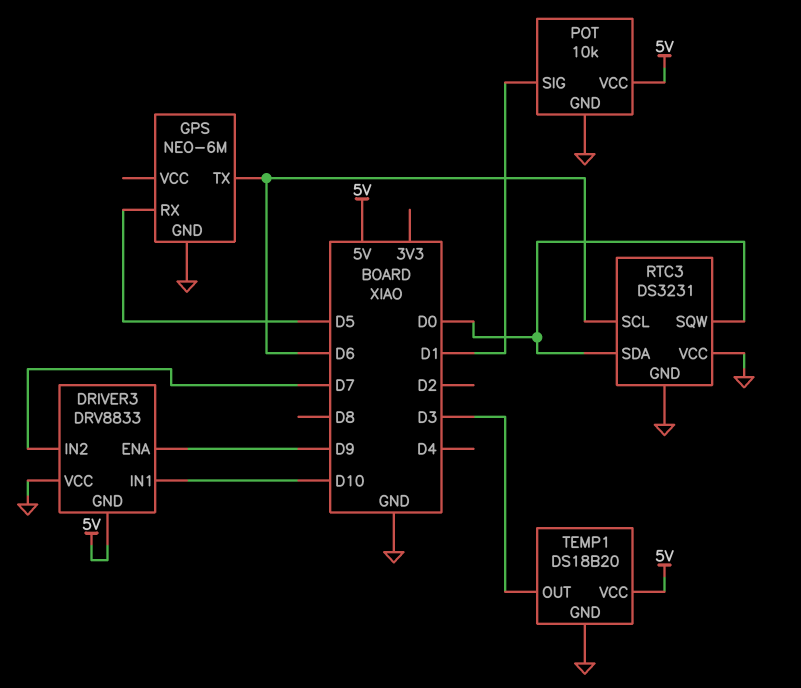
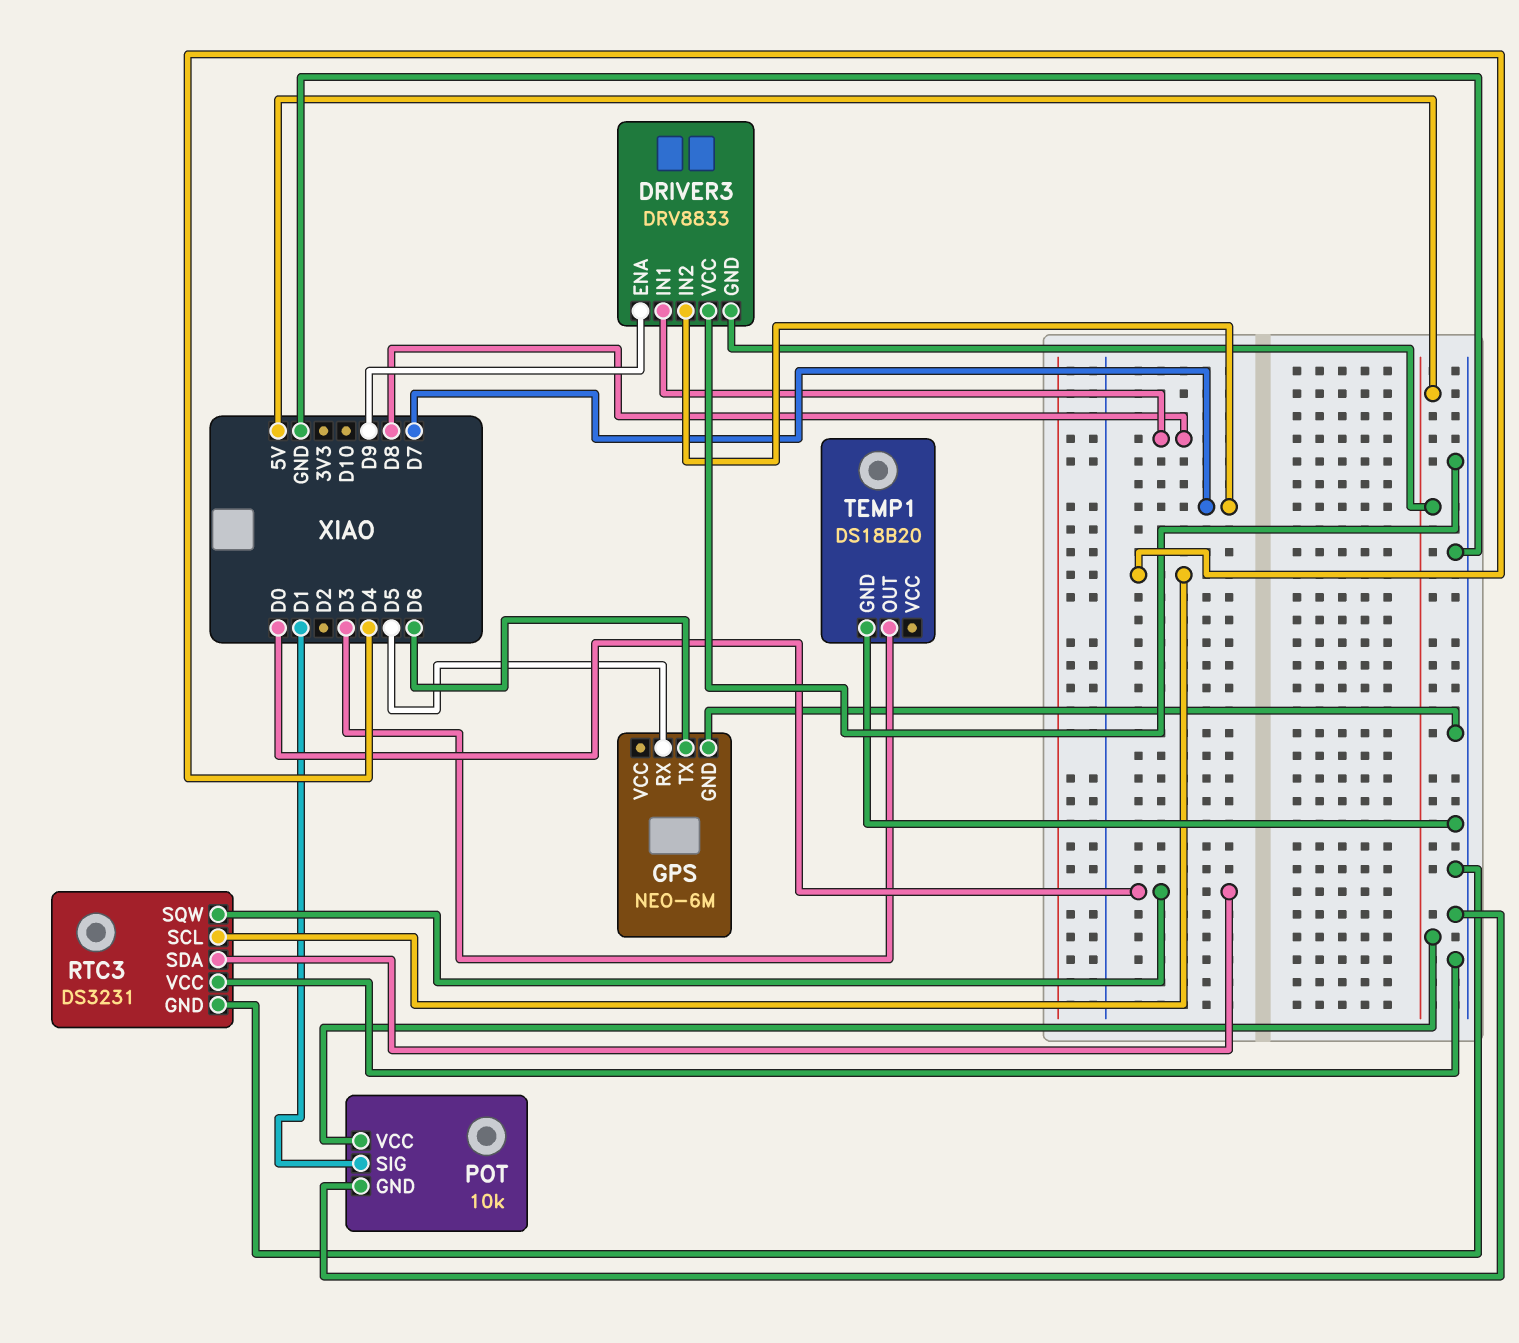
DRIVER3 pin IN1: D10 -> D8
RTC3 pin SCL: D6 -> D4
TEMP1 pin VCC: 5V -> none

